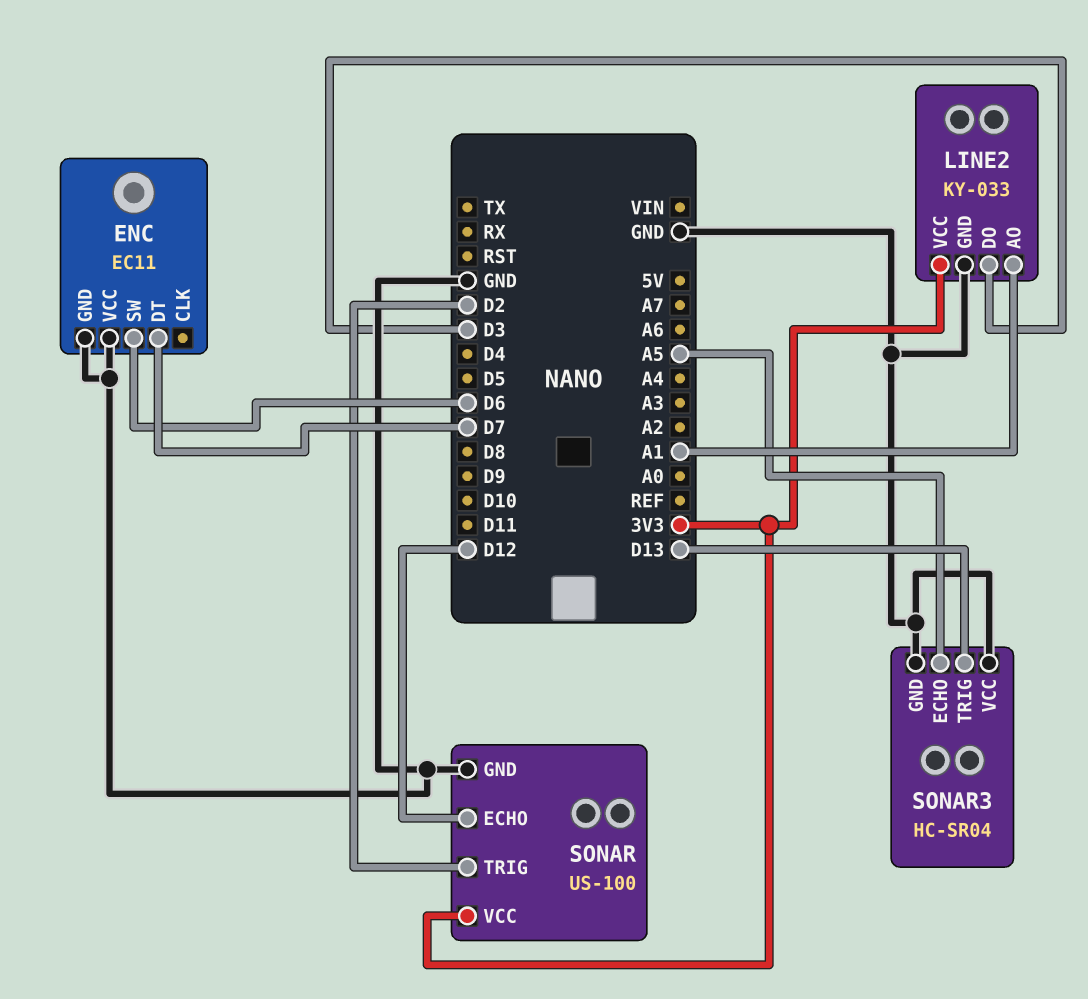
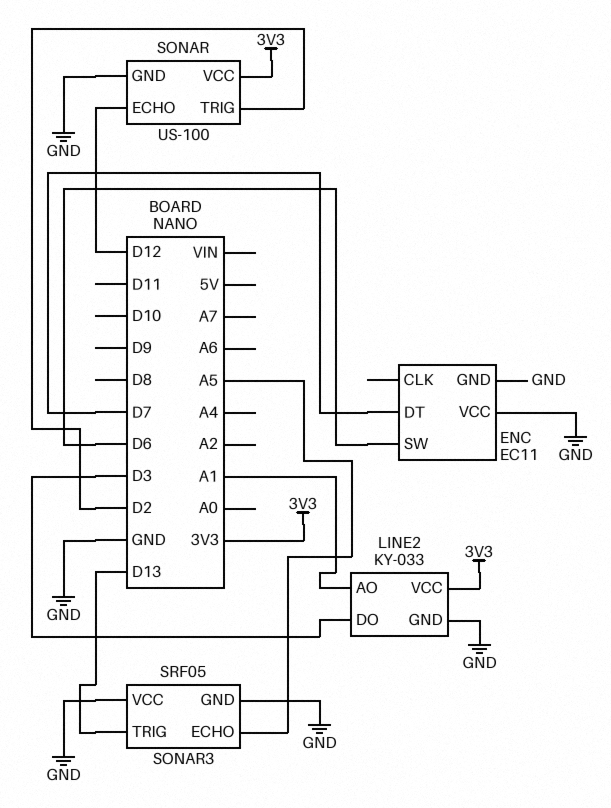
SONAR3: HC-SR04 -> SRF05

